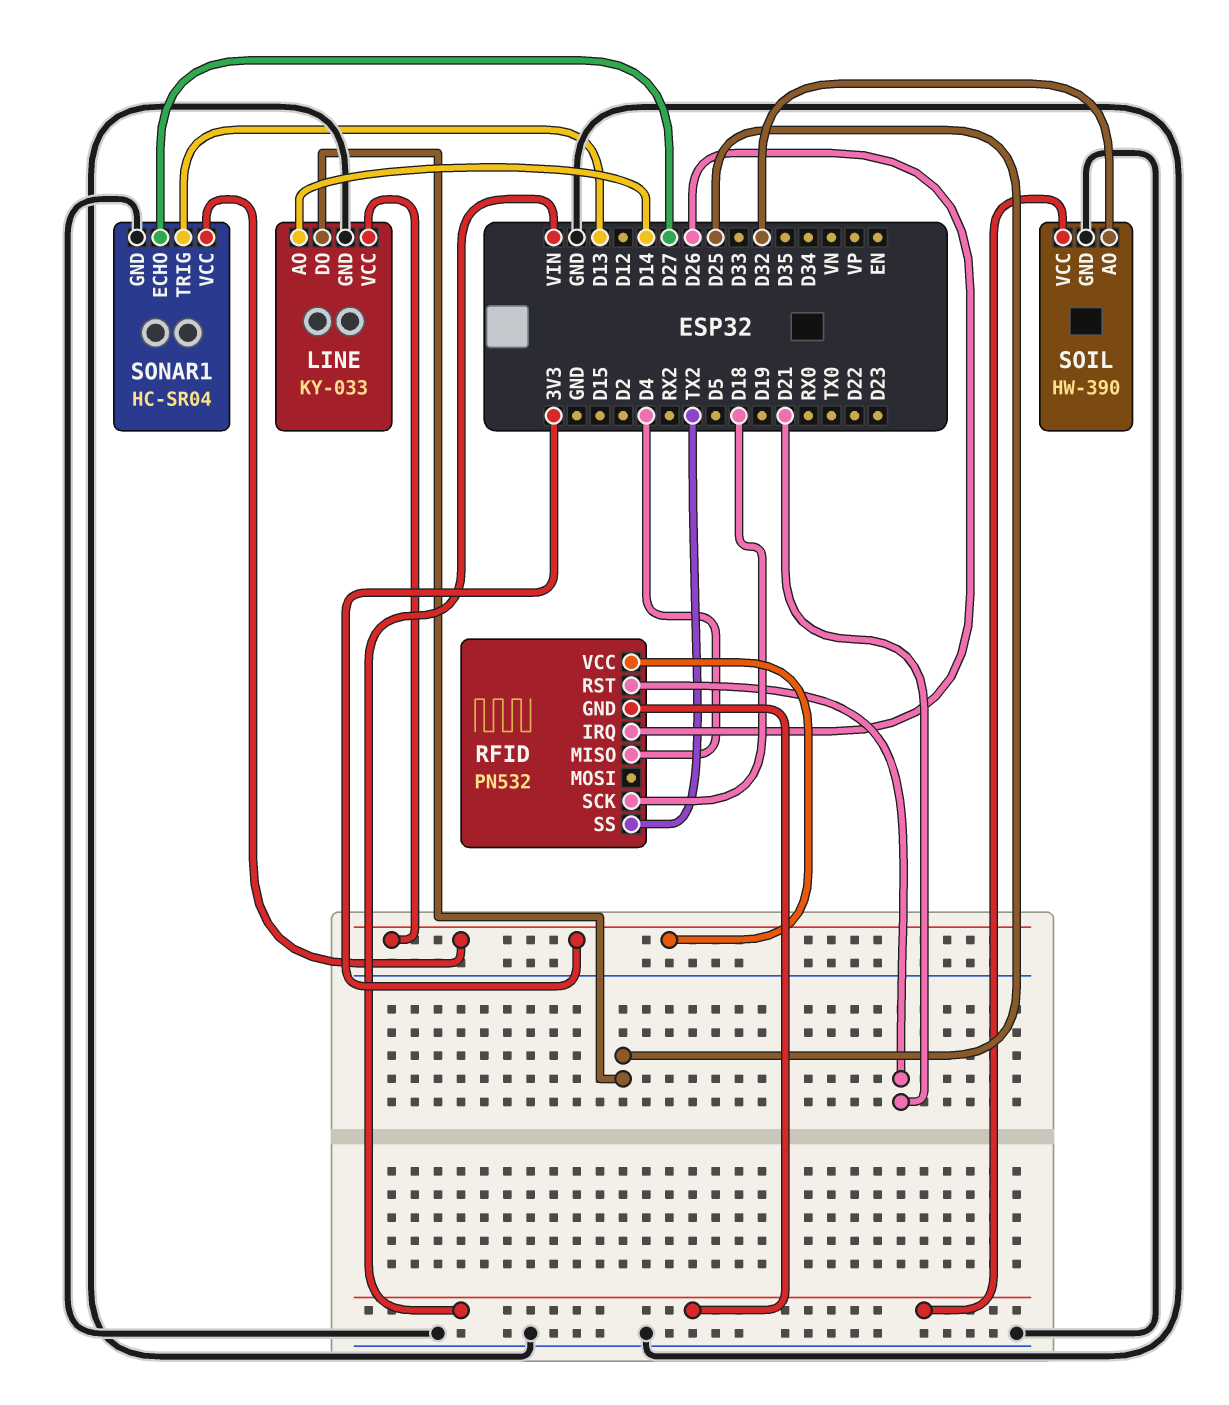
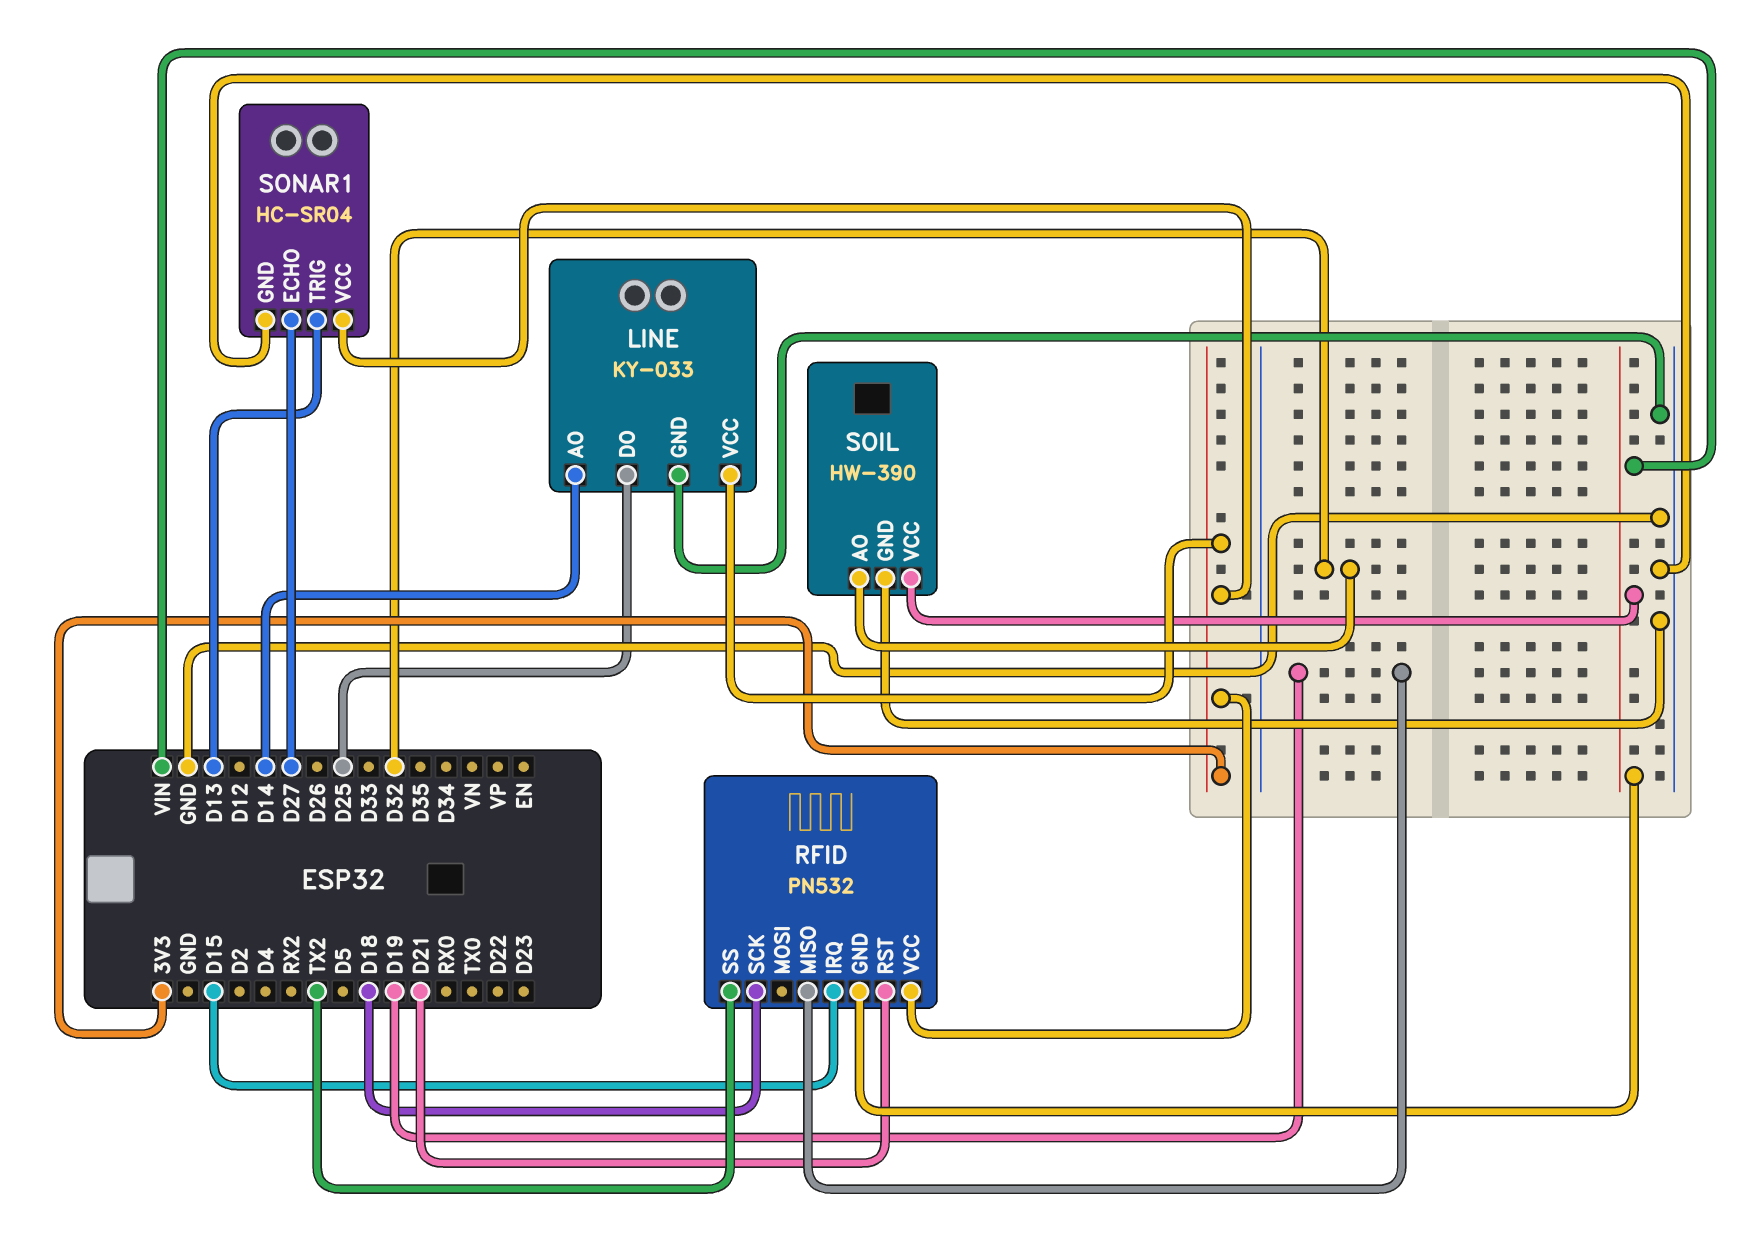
RFID pin IRQ: D26 -> D15
RFID pin MISO: D4 -> D19

